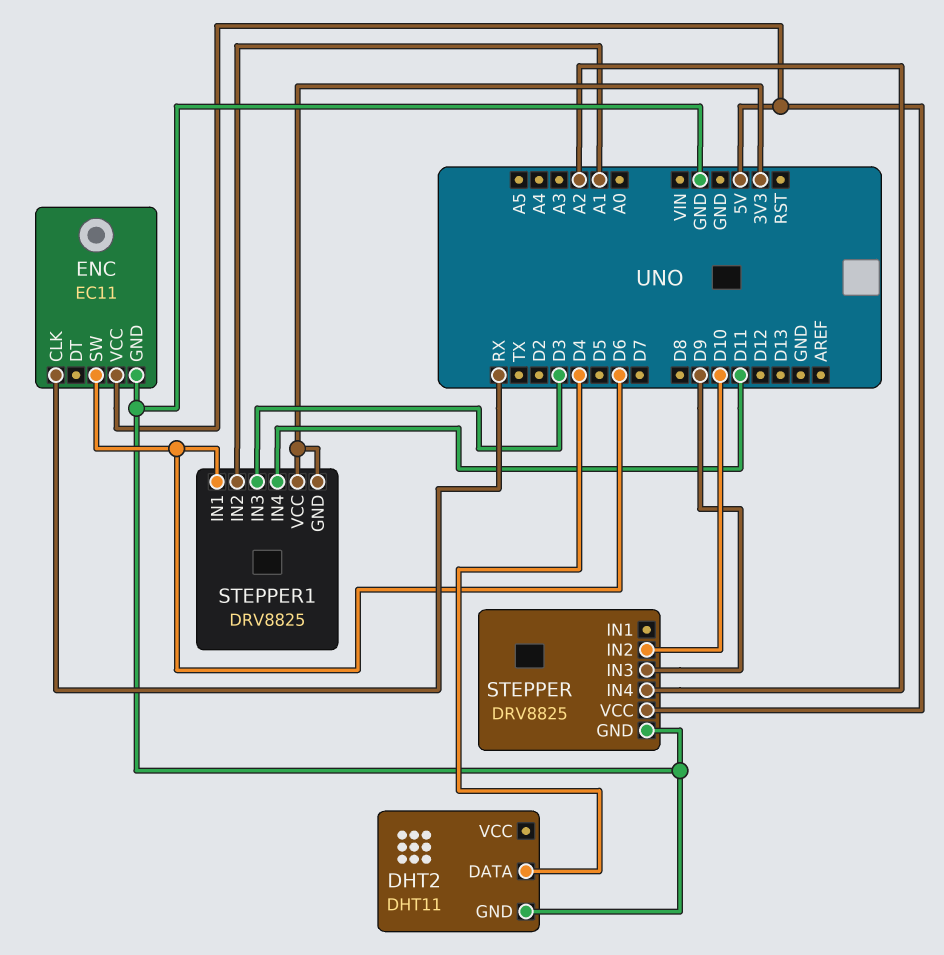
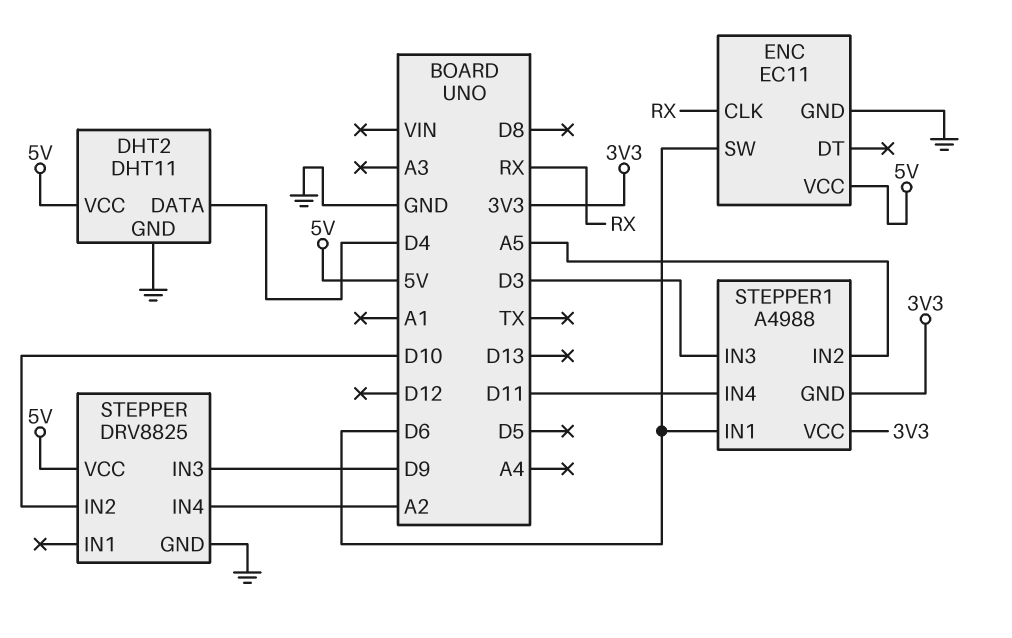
DHT2 pin VCC: none -> 5V
STEPPER1: DRV8825 -> A4988
STEPPER1 pin IN2: A1 -> A5

